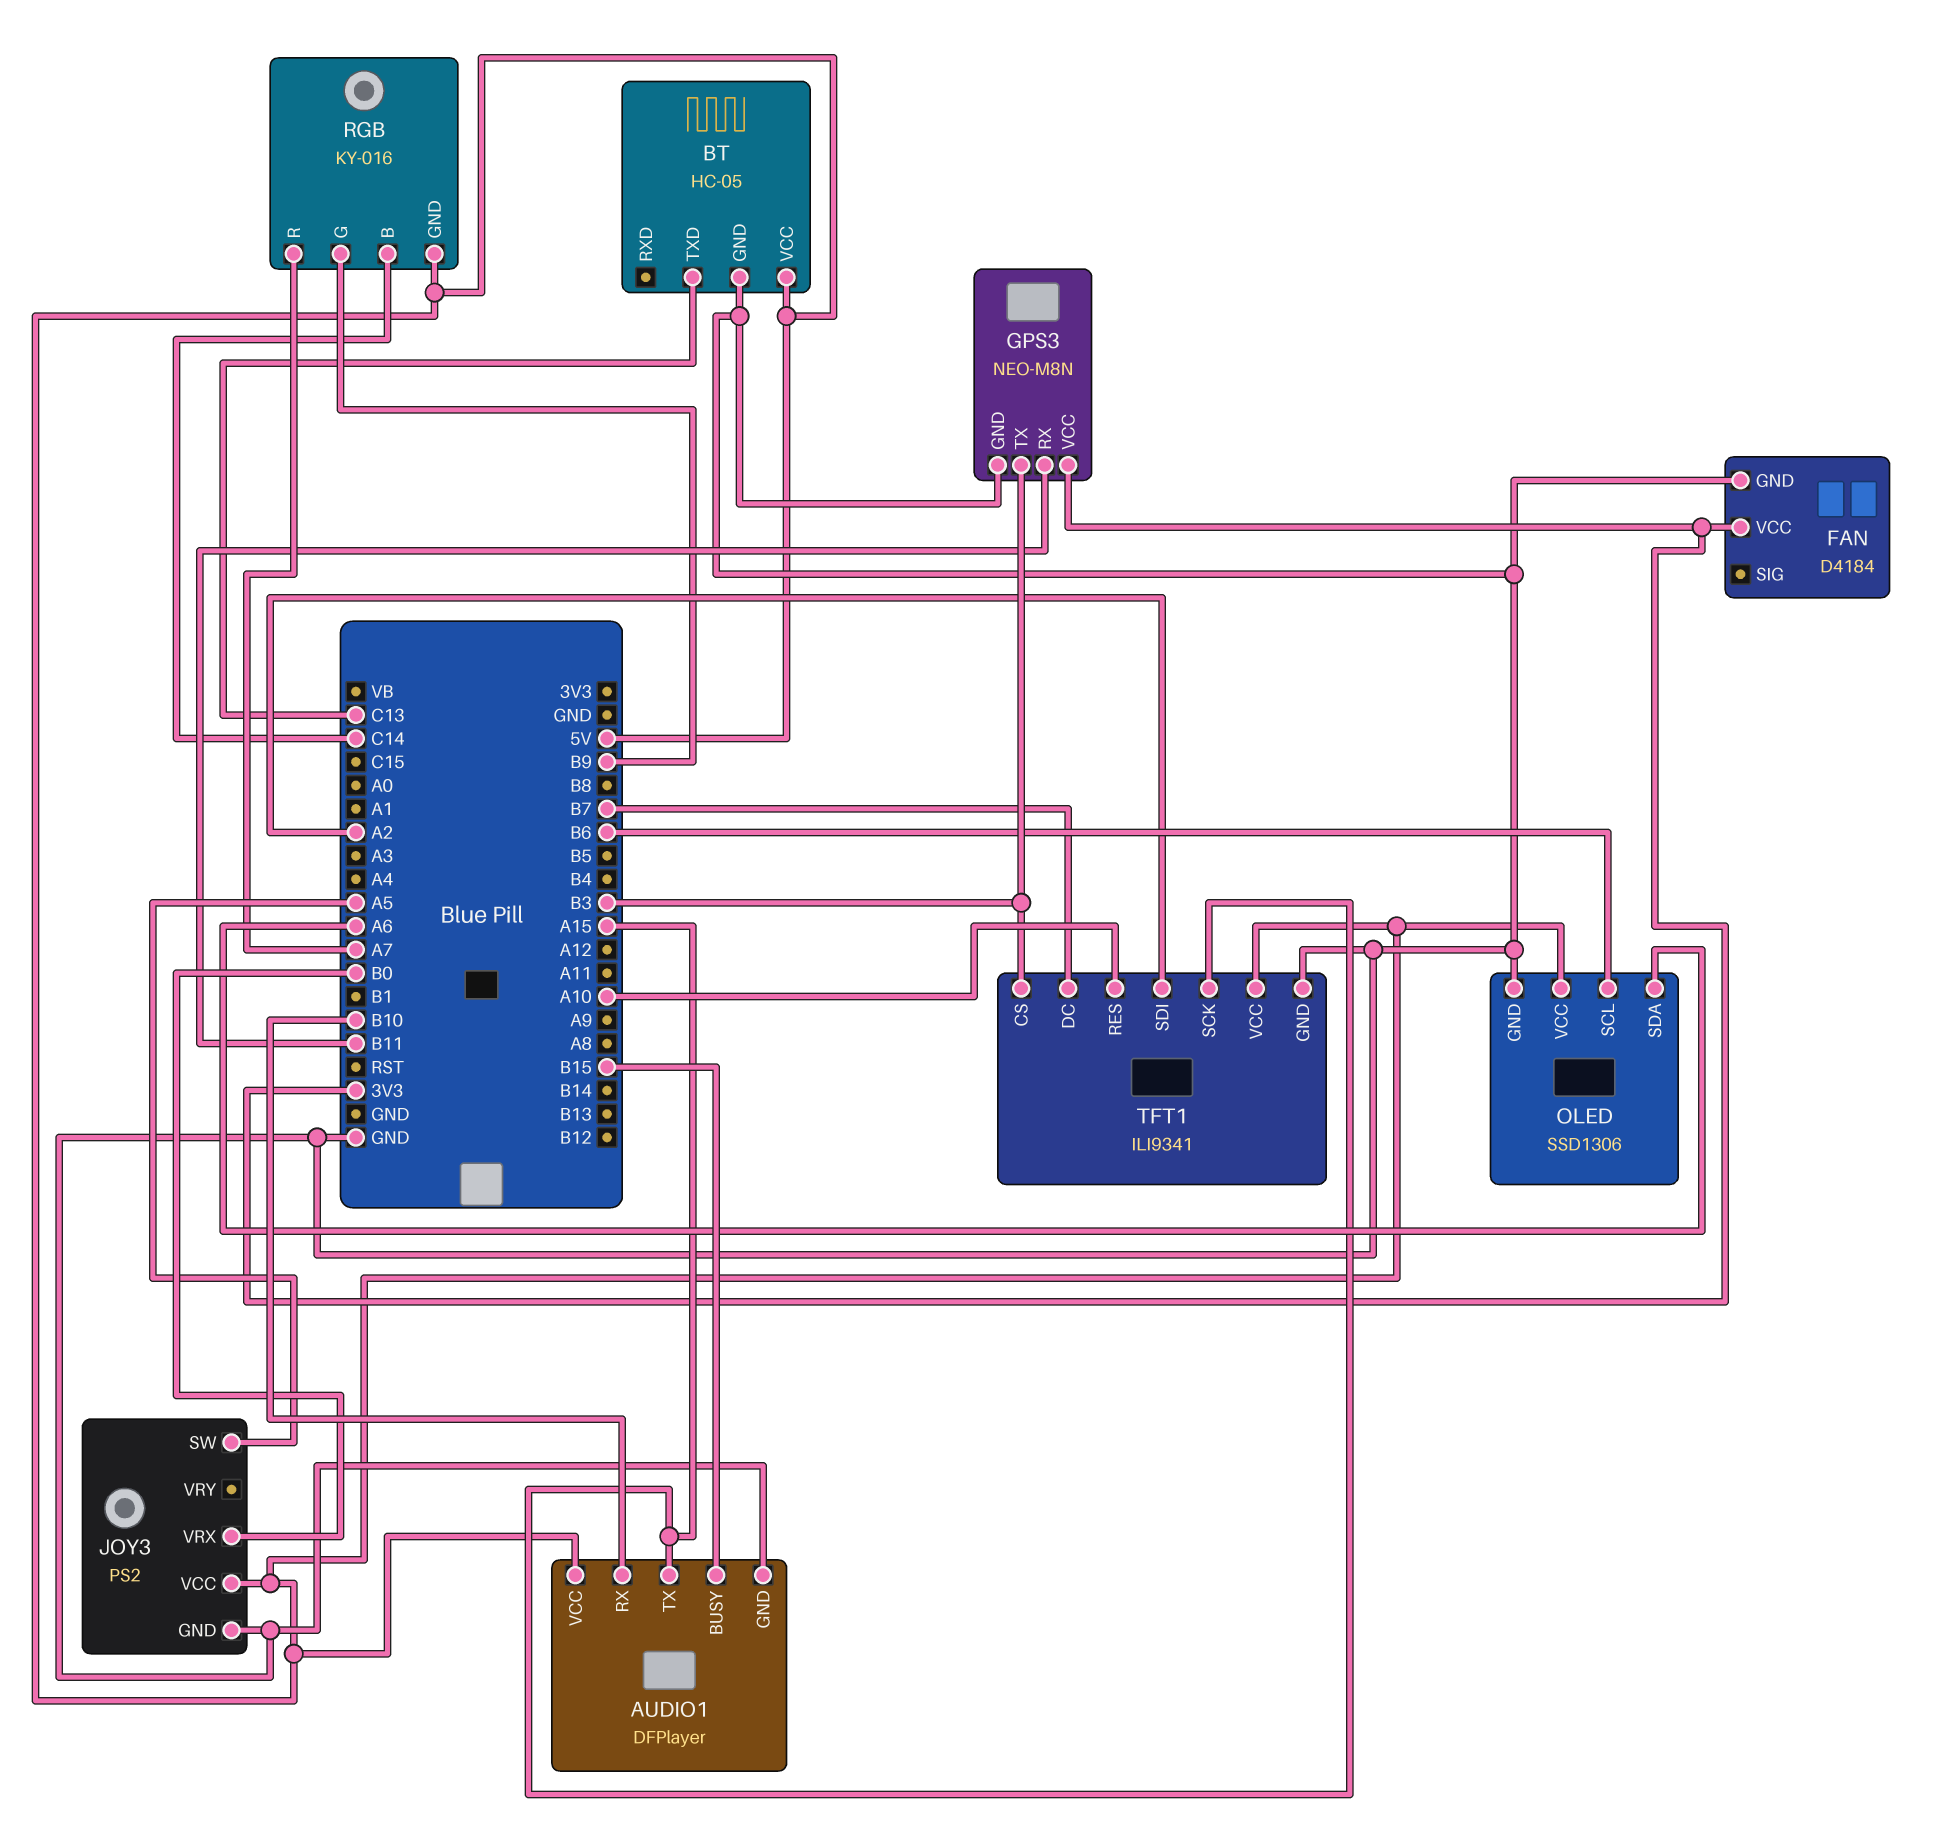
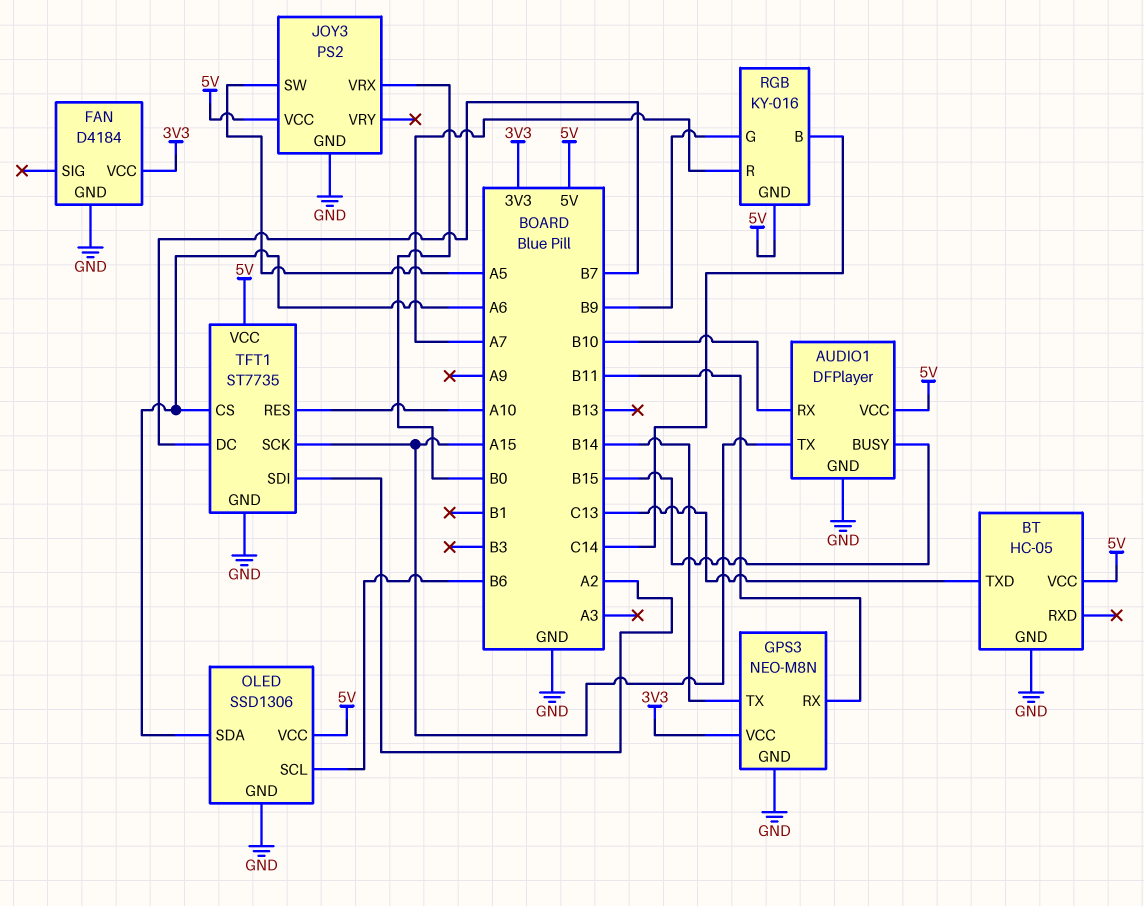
GPS3 pin TX: B3 -> B14
TFT1: ILI9341 -> ST7735
TFT1 pin CS: B3 -> A6

